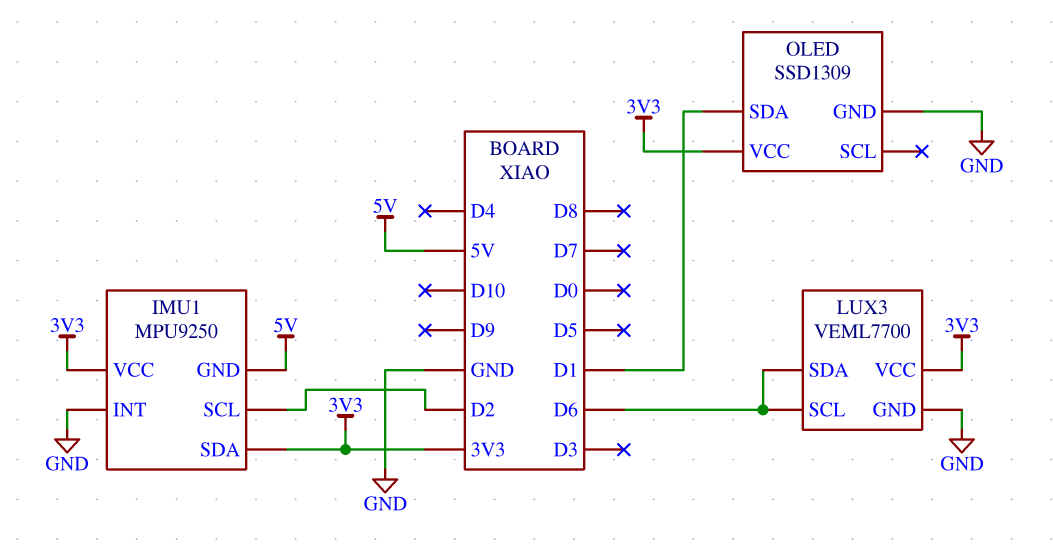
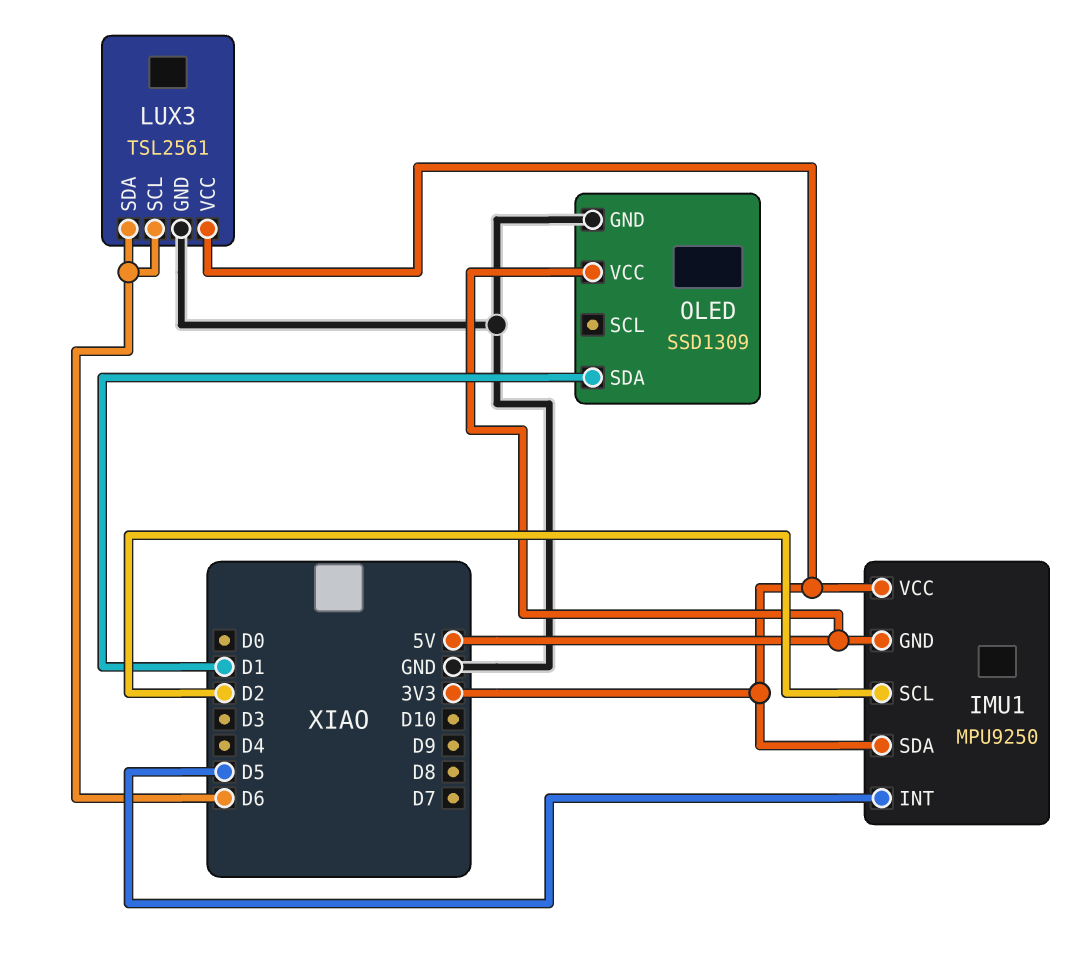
IMU1 pin INT: GND -> D5
LUX3: VEML7700 -> TSL2561
OLED pin VCC: 3V3 -> 5V

